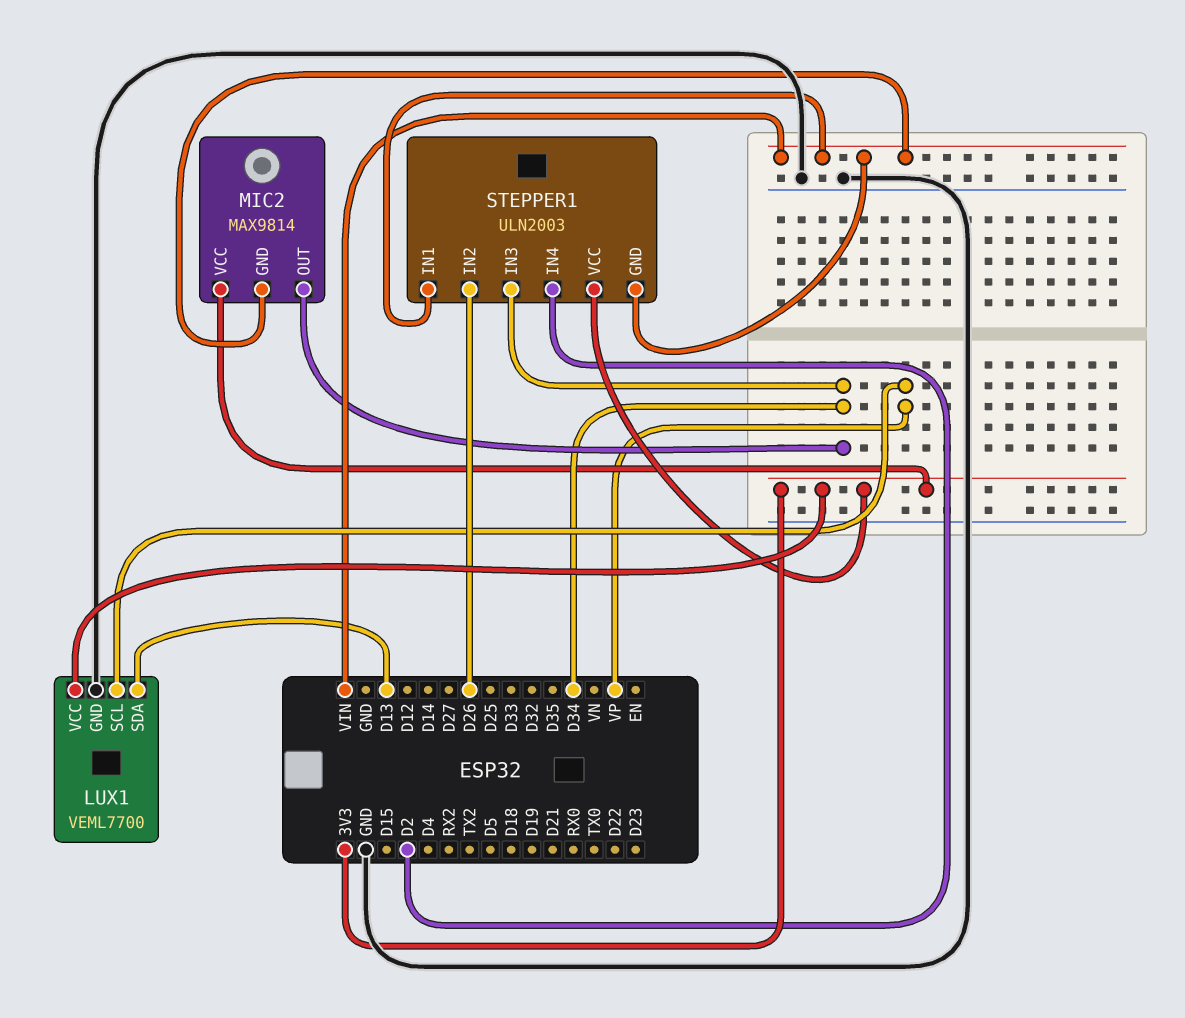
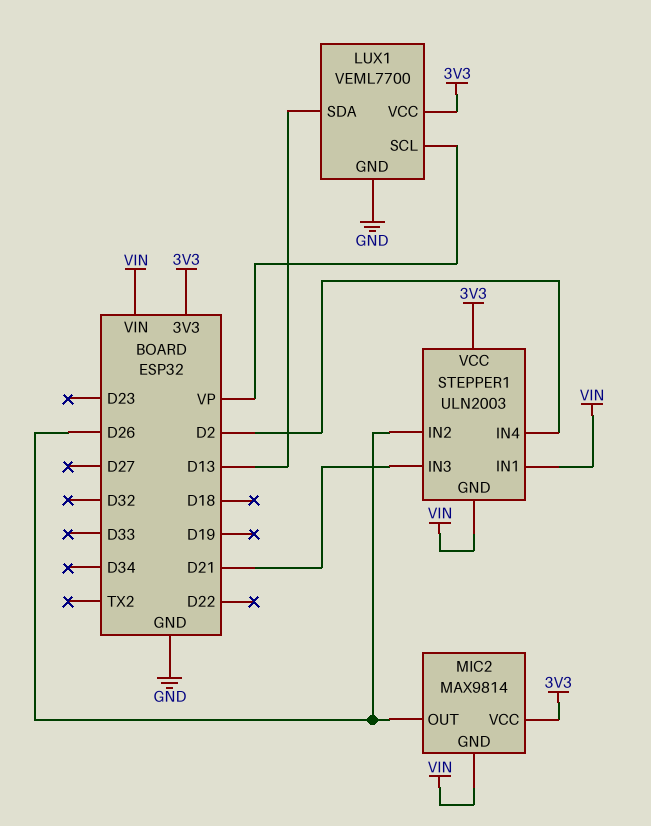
MIC2 pin OUT: D34 -> D26
STEPPER1 pin IN3: D34 -> D21

